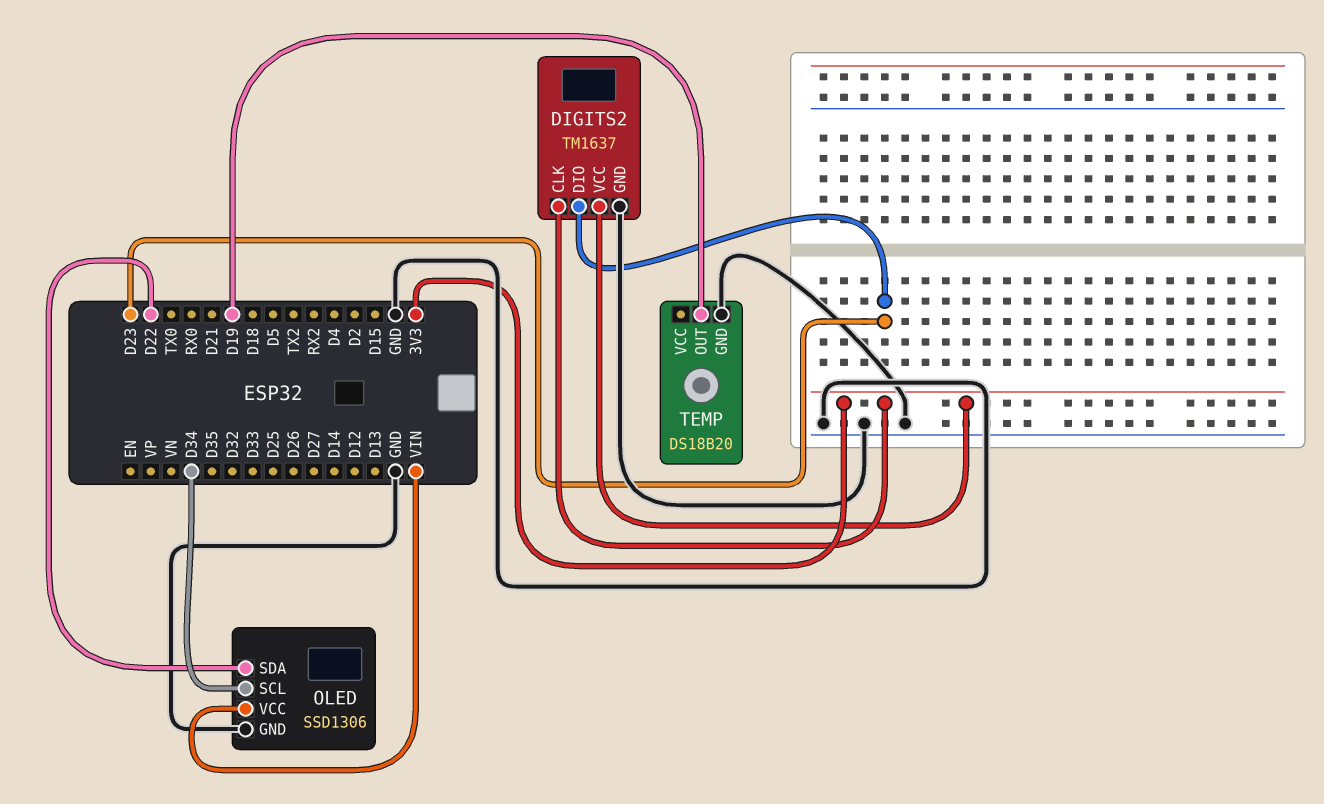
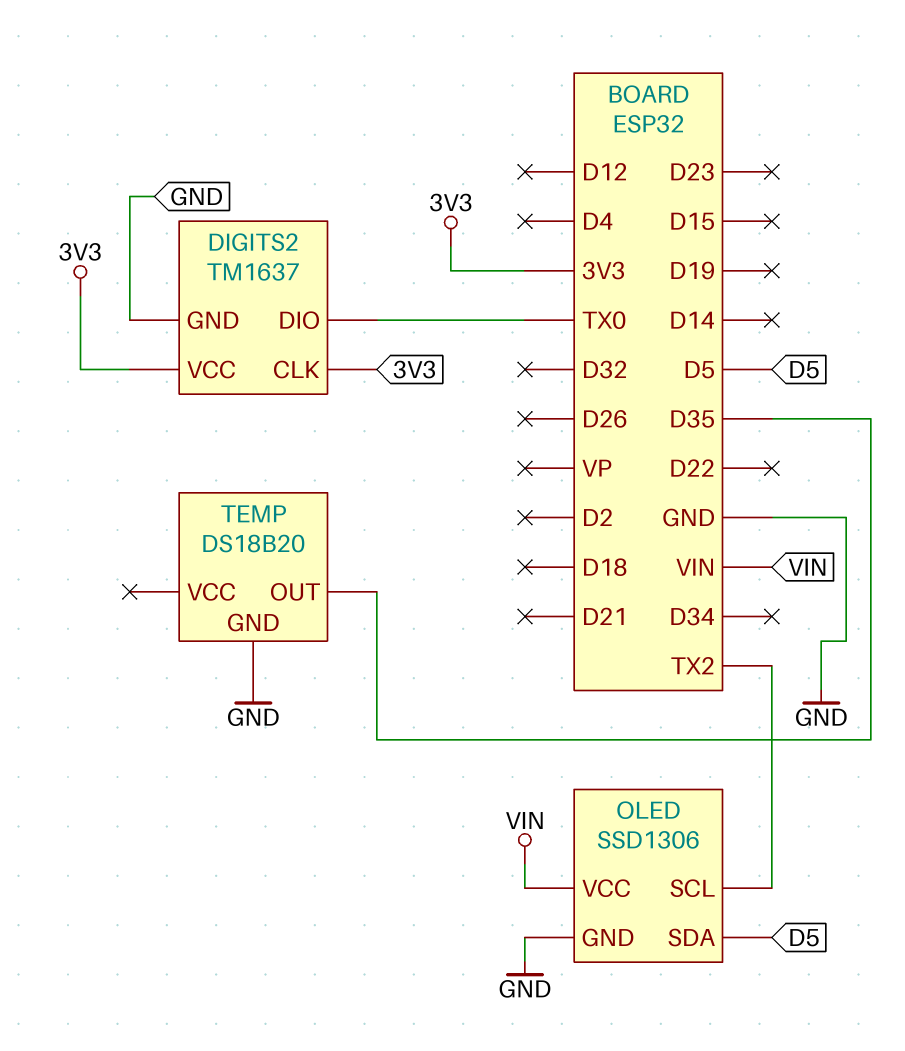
DIGITS2 pin DIO: D23 -> TX0
OLED pin SCL: D34 -> TX2
OLED pin SDA: D22 -> D5
TEMP pin OUT: D19 -> D35

